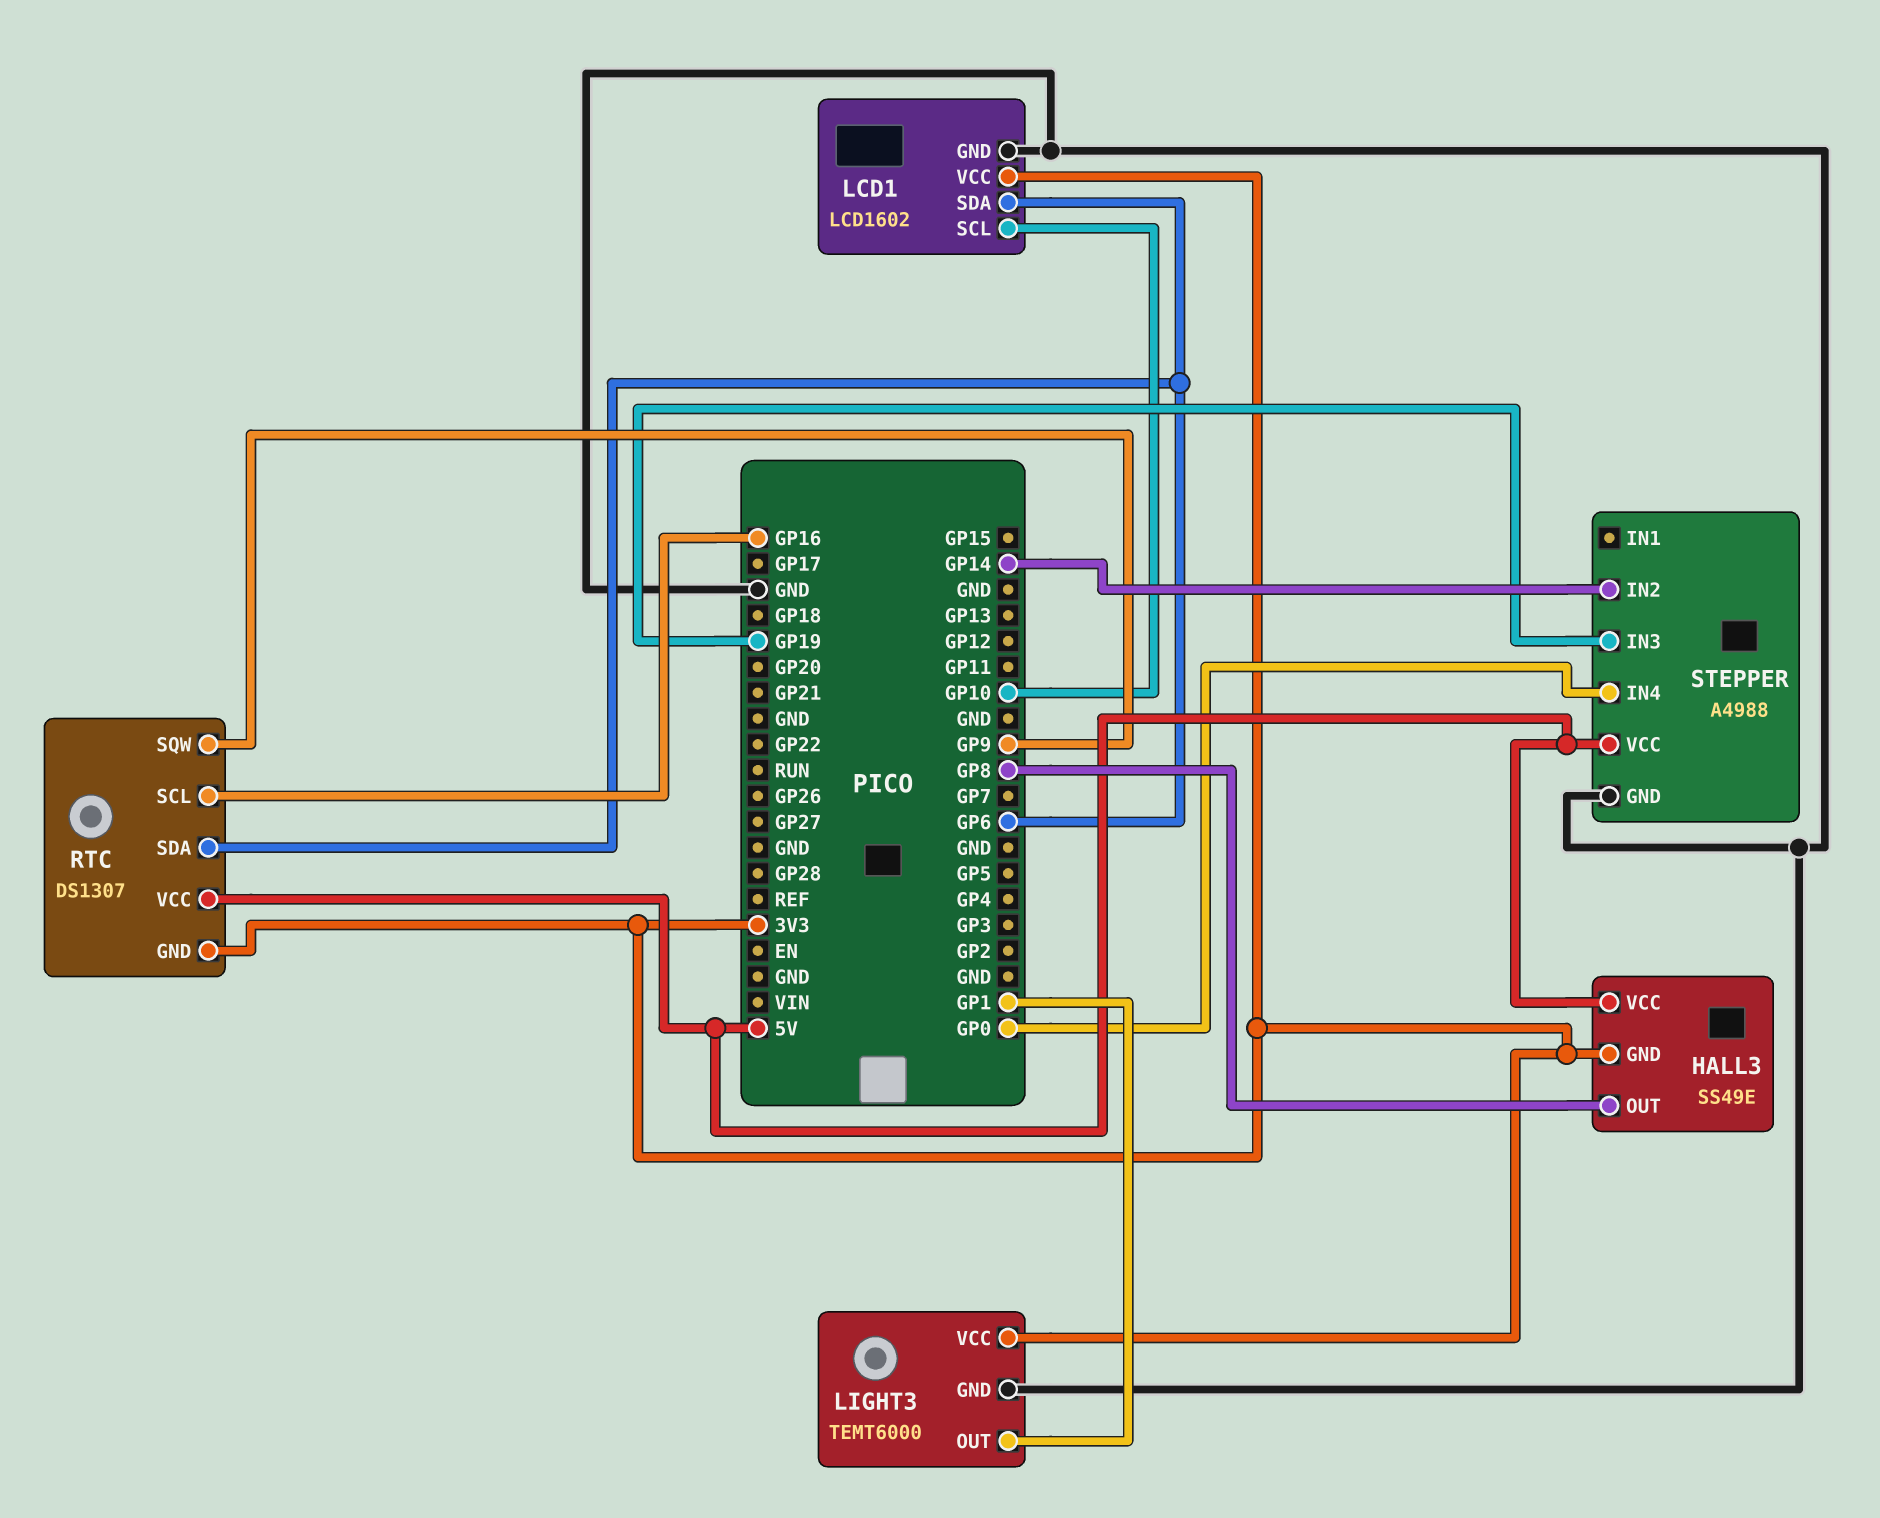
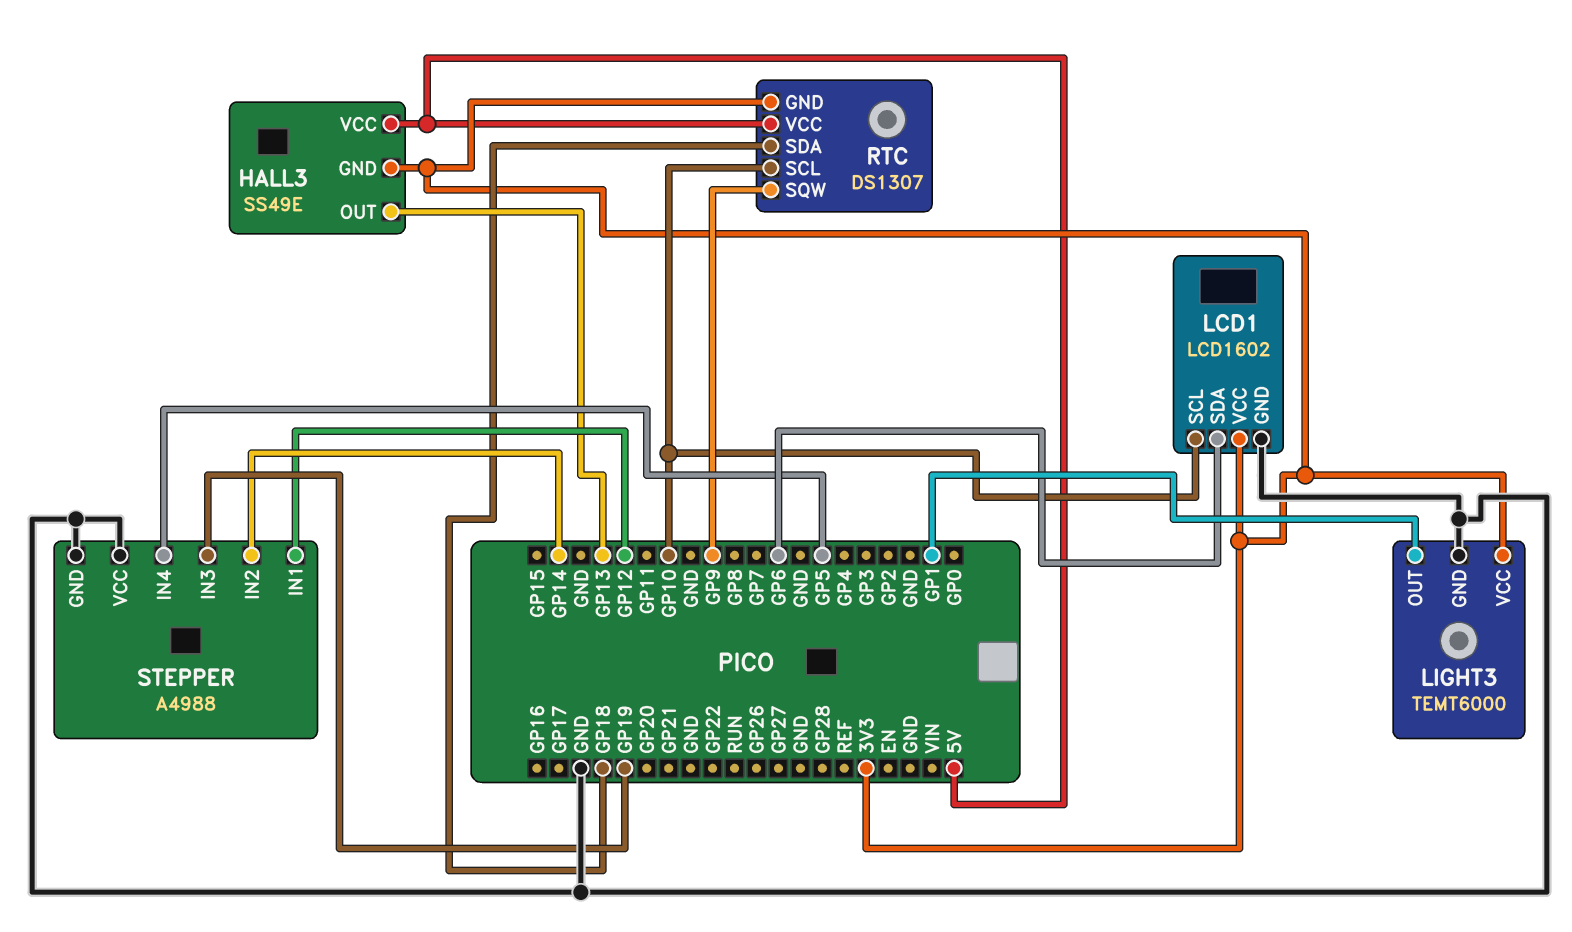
HALL3 pin OUT: GP8 -> GP13
RTC pin SCL: GP16 -> GP10
RTC pin SDA: GP6 -> GP18
STEPPER pin IN1: none -> GP12
STEPPER pin IN4: GP0 -> GP5
STEPPER pin VCC: 5V -> GND

